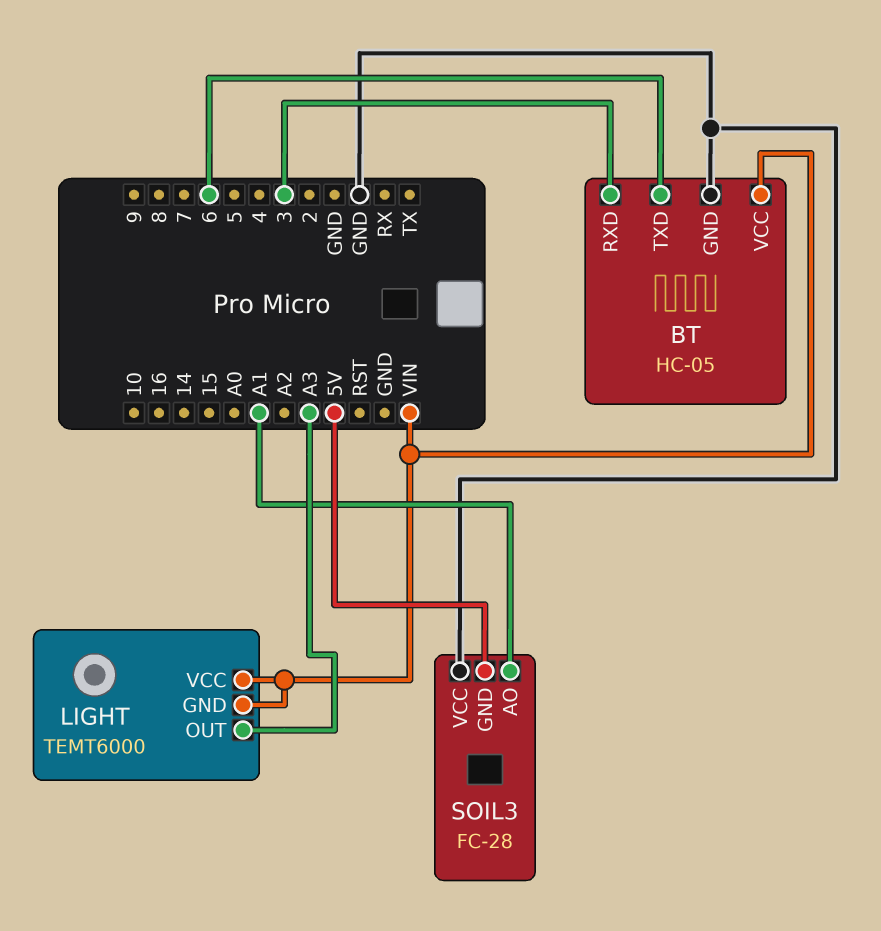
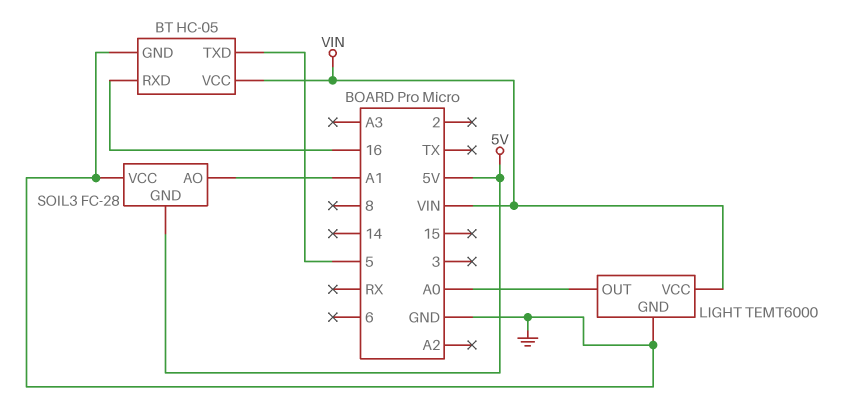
BT pin RXD: 3 -> 16
BT pin TXD: 6 -> 5
LIGHT pin GND: VIN -> GND
LIGHT pin OUT: A3 -> A0

